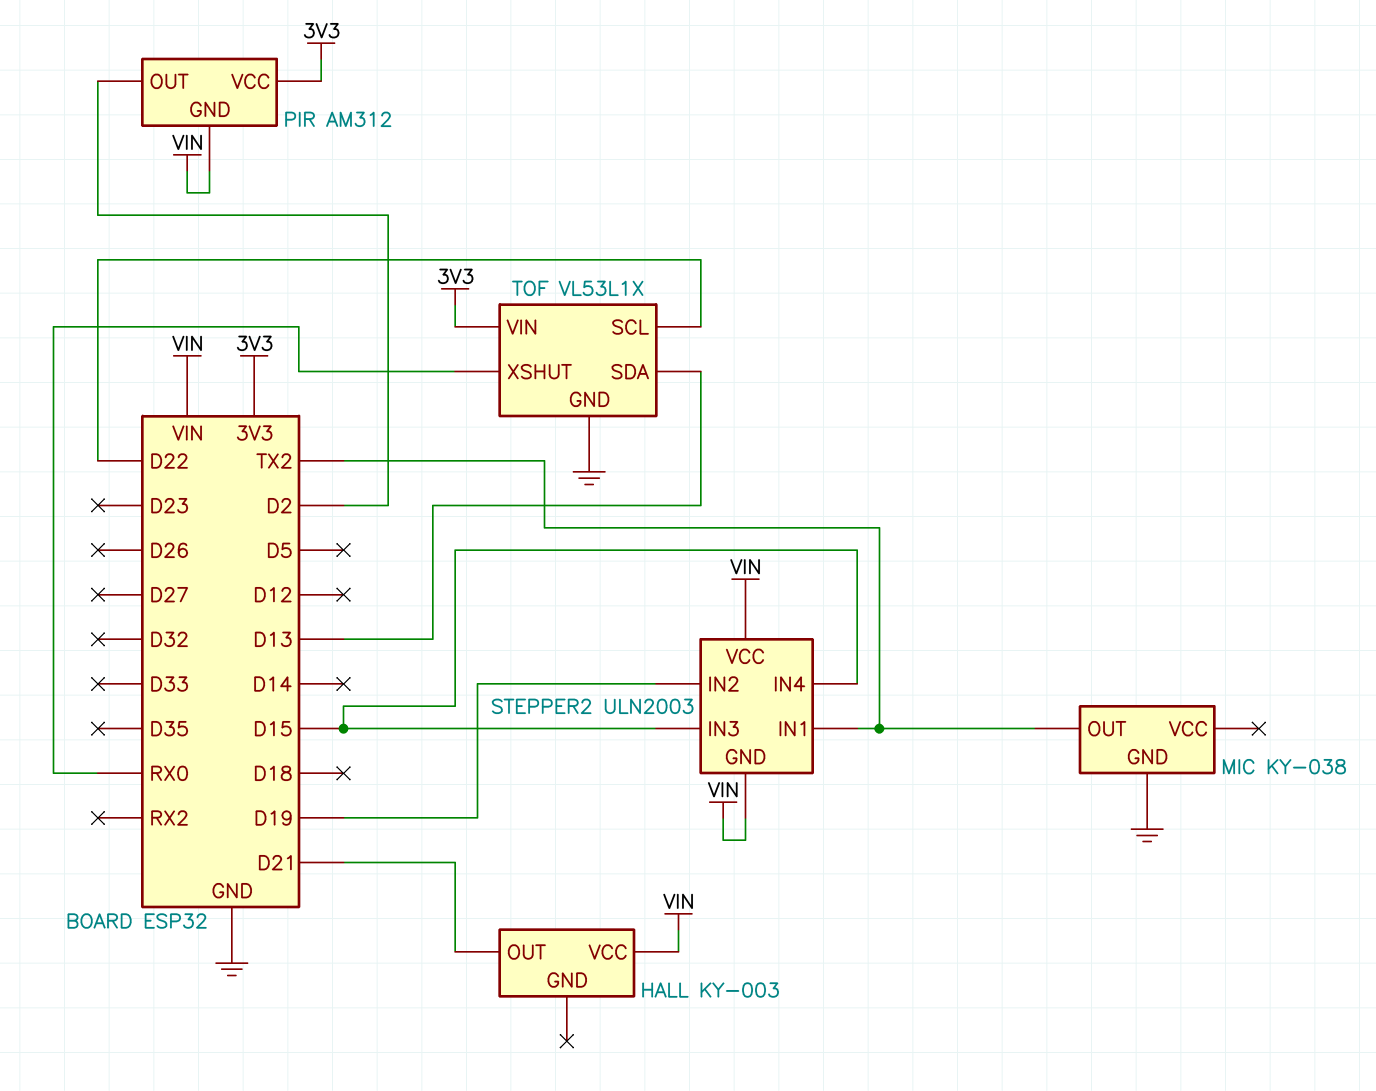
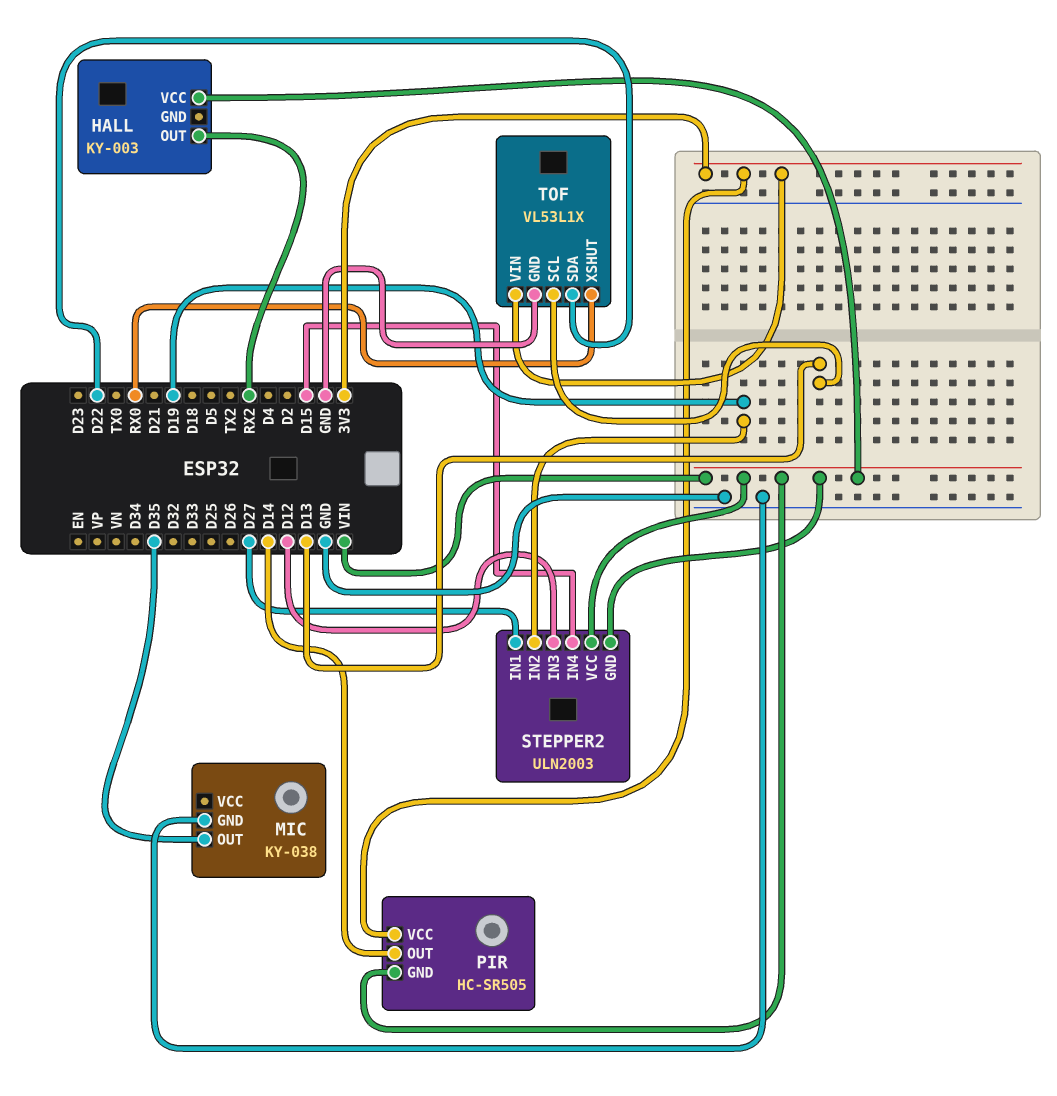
HALL pin OUT: D21 -> RX2
MIC pin OUT: TX2 -> D35
PIR: AM312 -> HC-SR505
PIR pin OUT: D2 -> D14
STEPPER2 pin IN1: TX2 -> D27
STEPPER2 pin IN3: D15 -> D12
TOF pin SCL: D22 -> D13
TOF pin SDA: D13 -> D22

